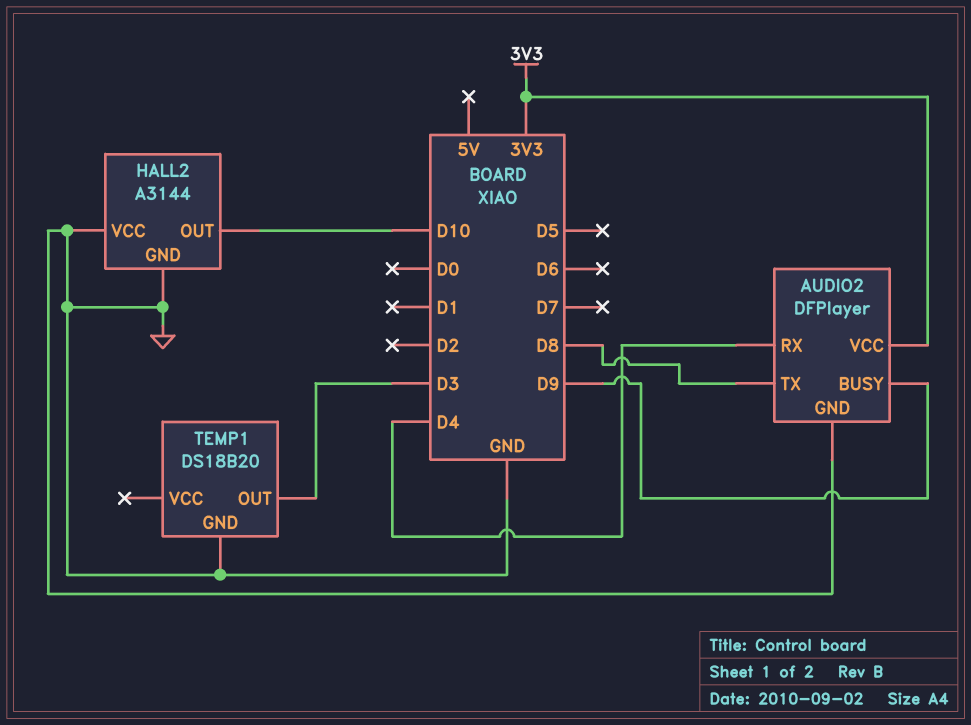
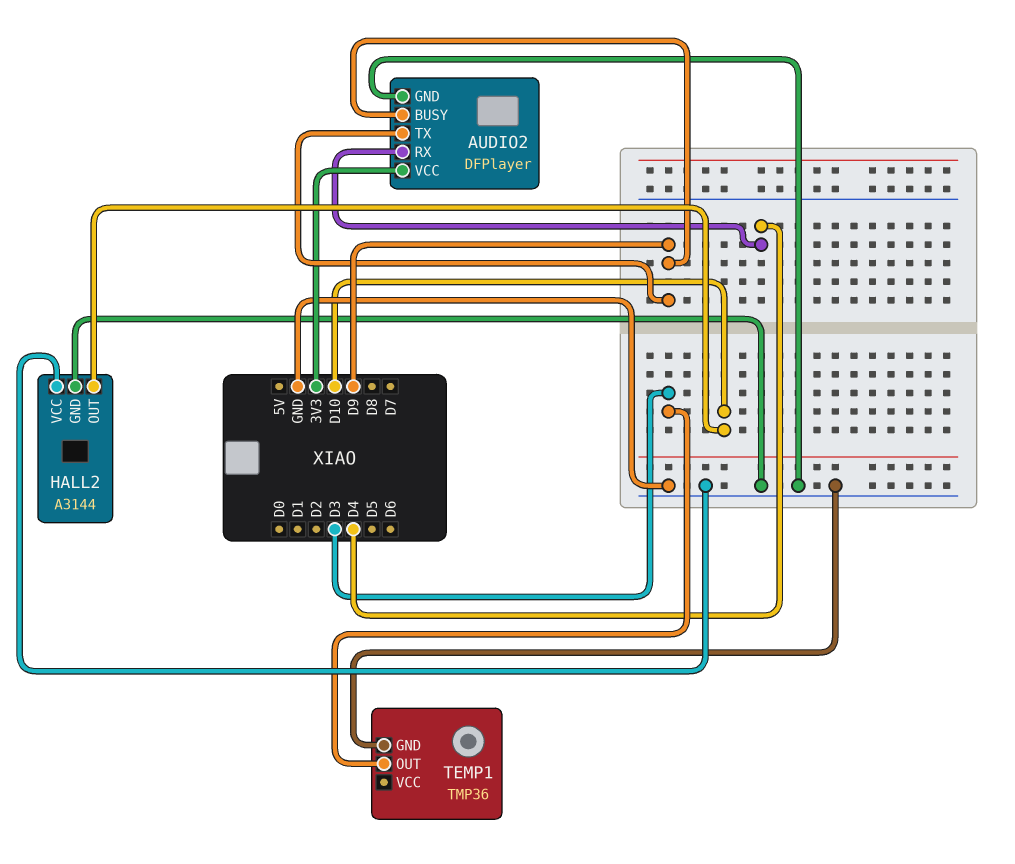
AUDIO2 pin TX: D8 -> D9
TEMP1: DS18B20 -> TMP36

